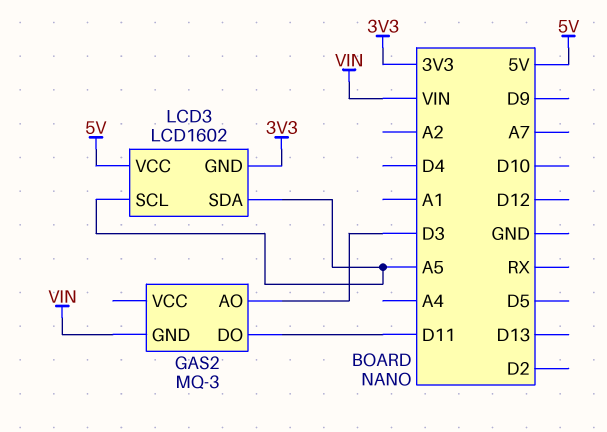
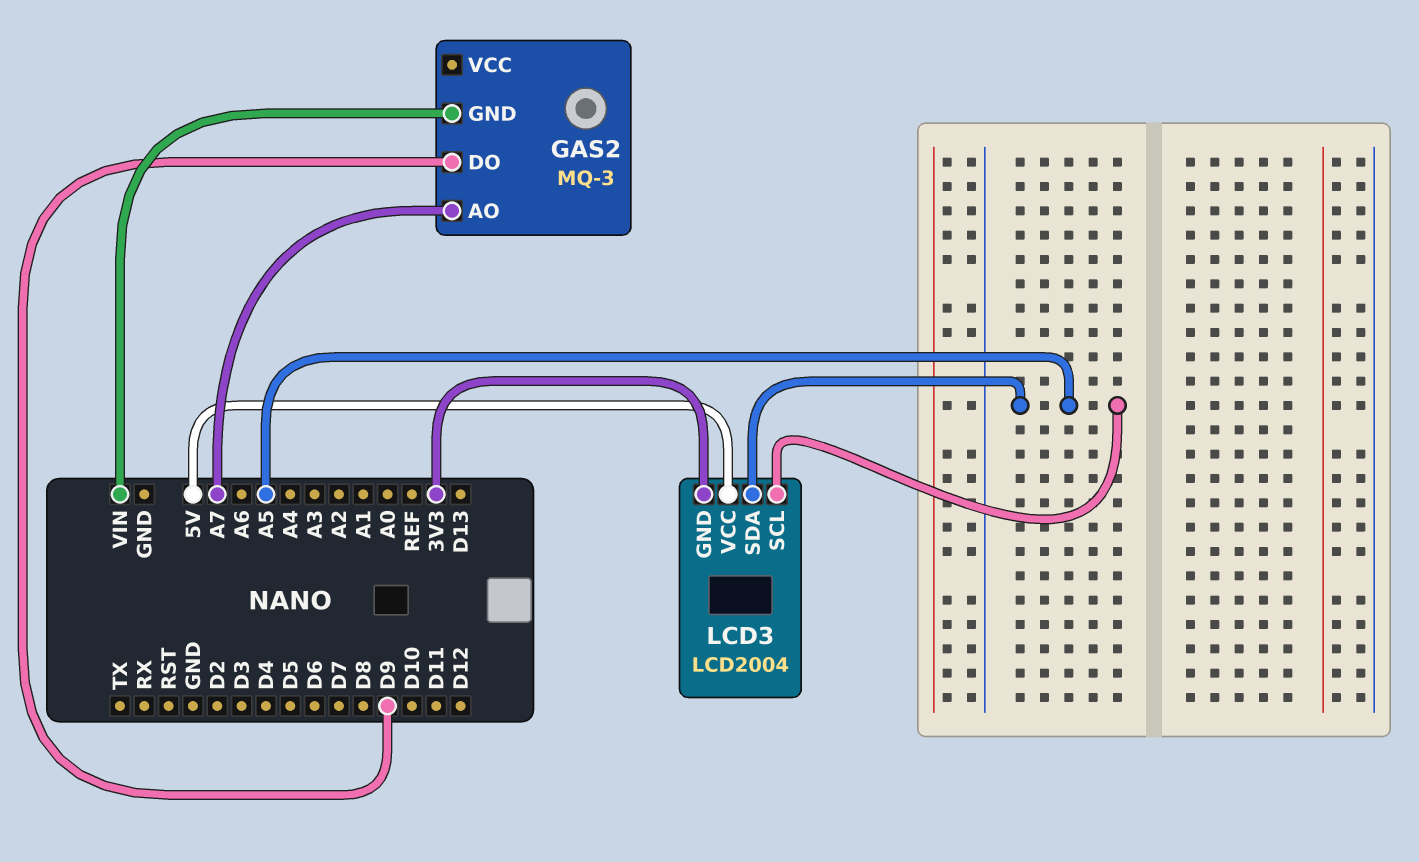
GAS2 pin AO: D3 -> A7
GAS2 pin DO: D11 -> D9
LCD3: LCD1602 -> LCD2004

